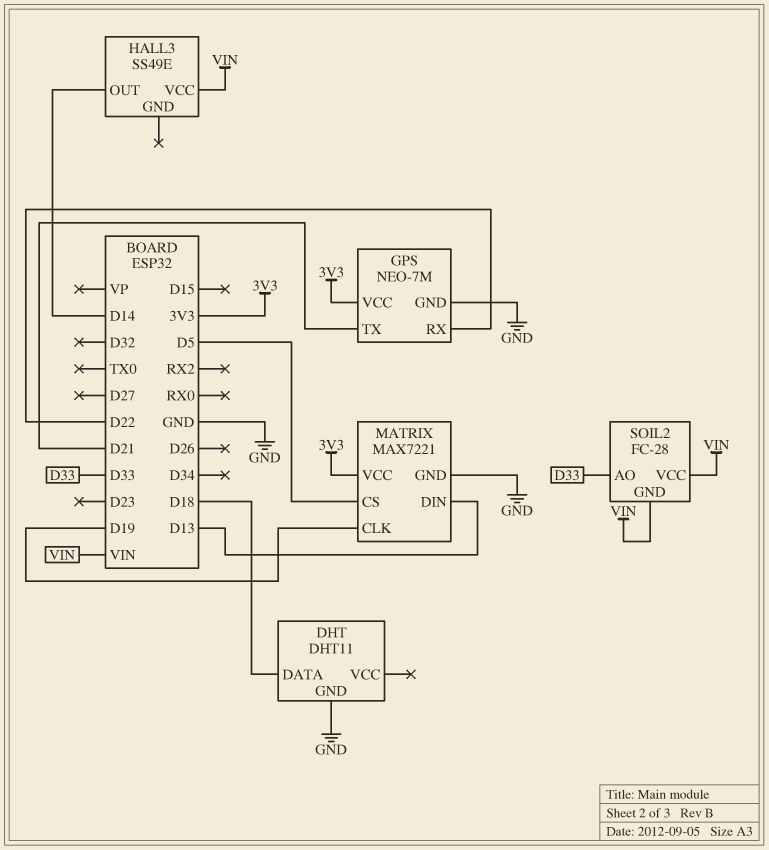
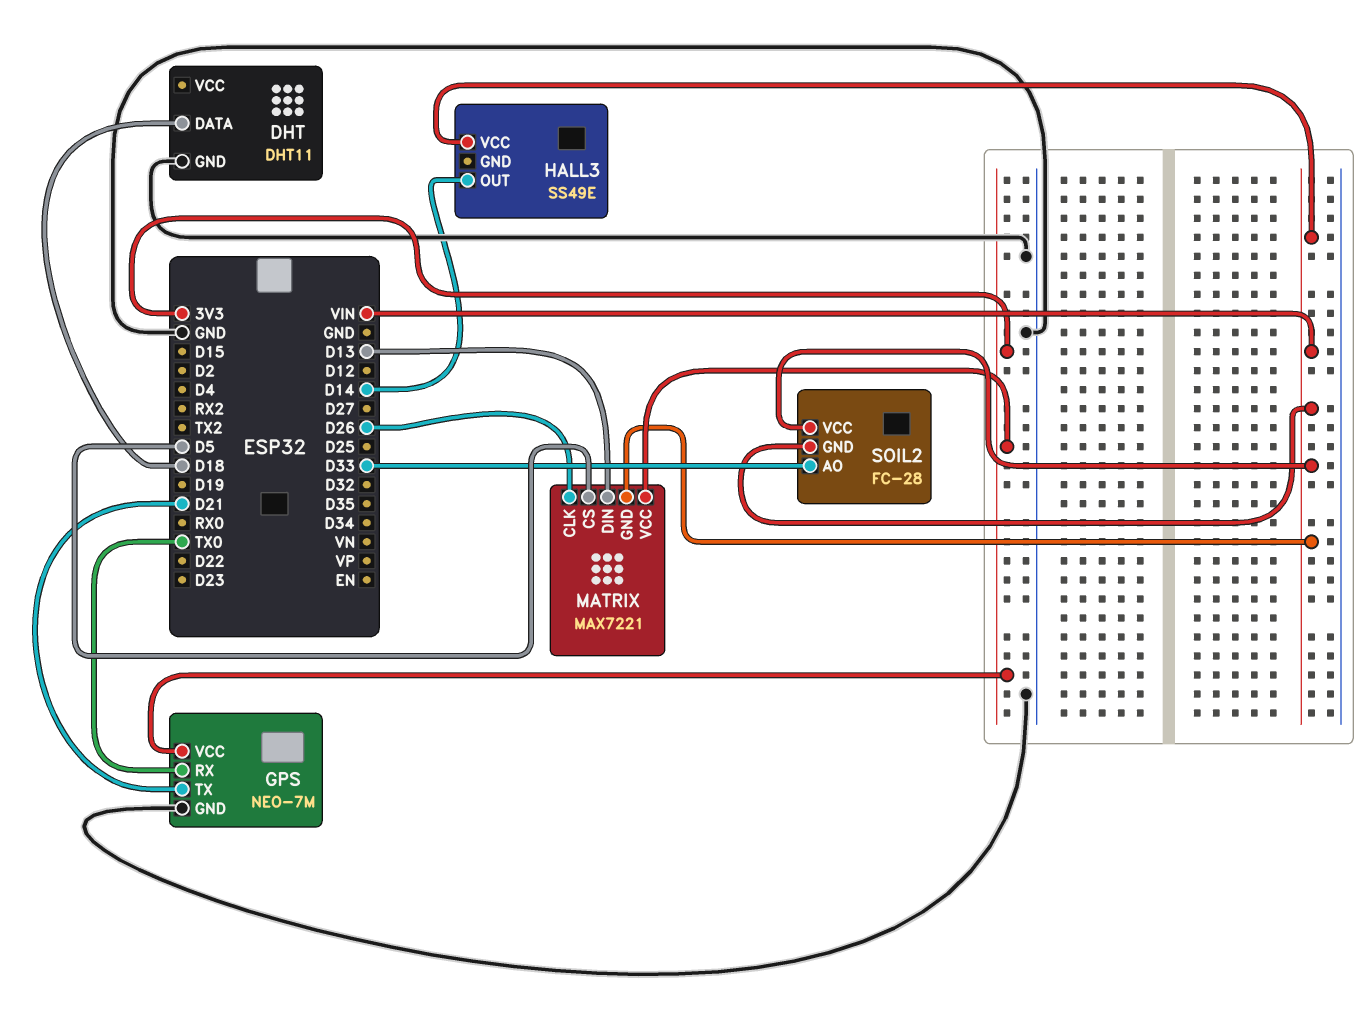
GPS pin RX: D22 -> TX0
MATRIX pin CLK: D19 -> D26
MATRIX pin GND: GND -> VIN

